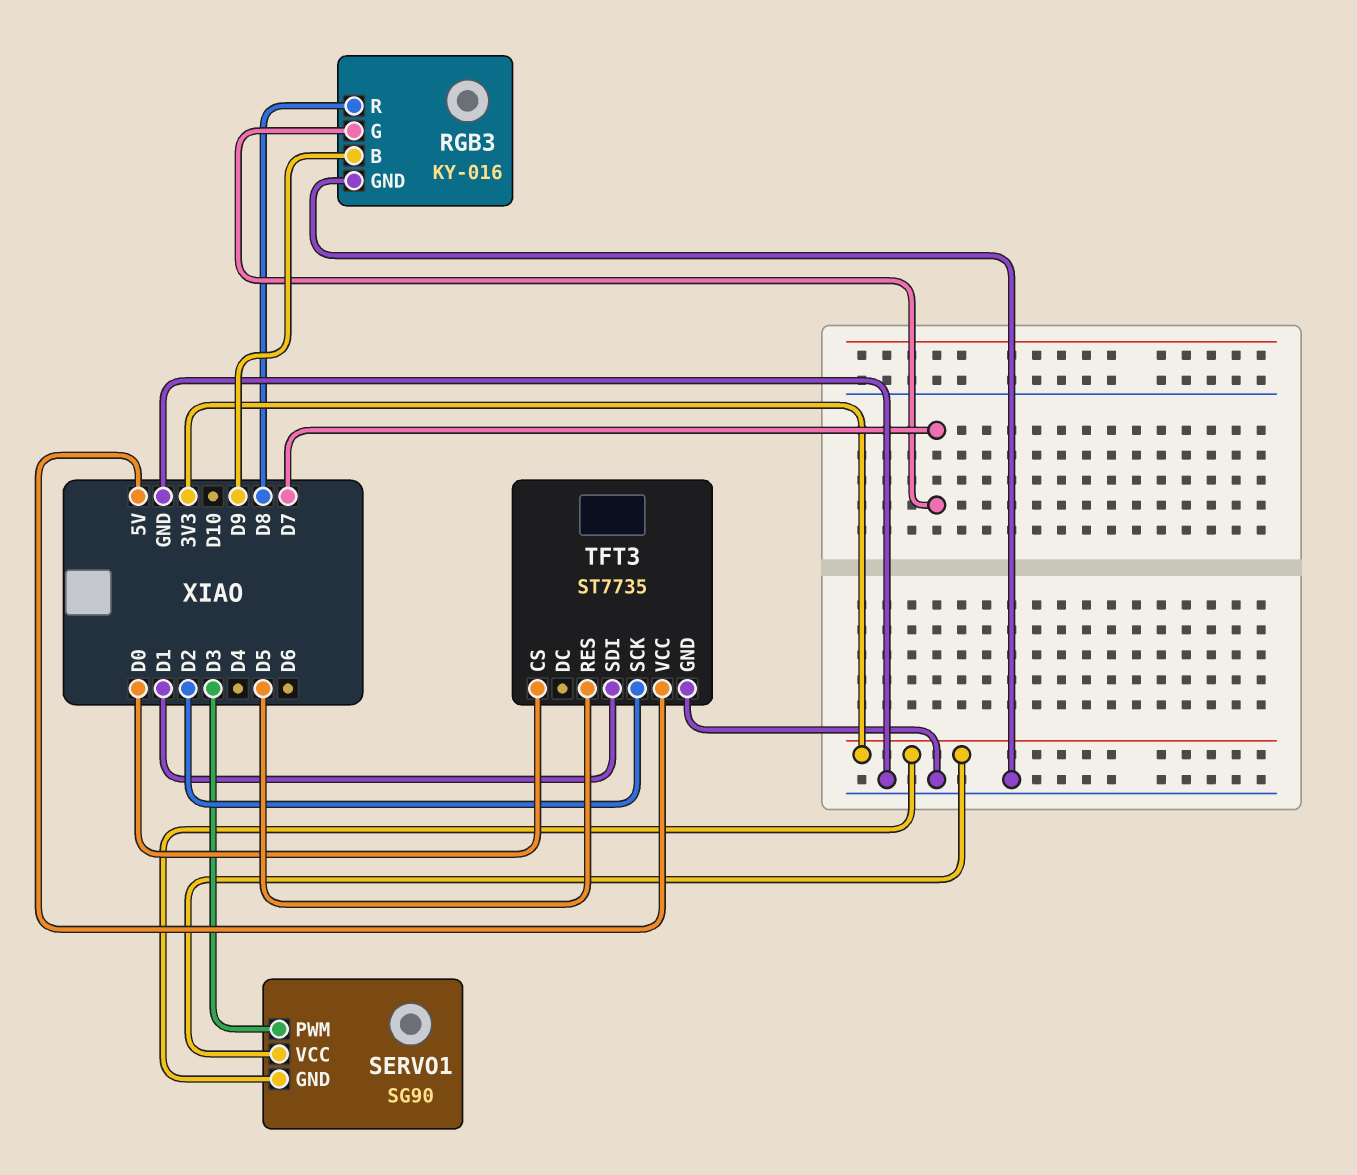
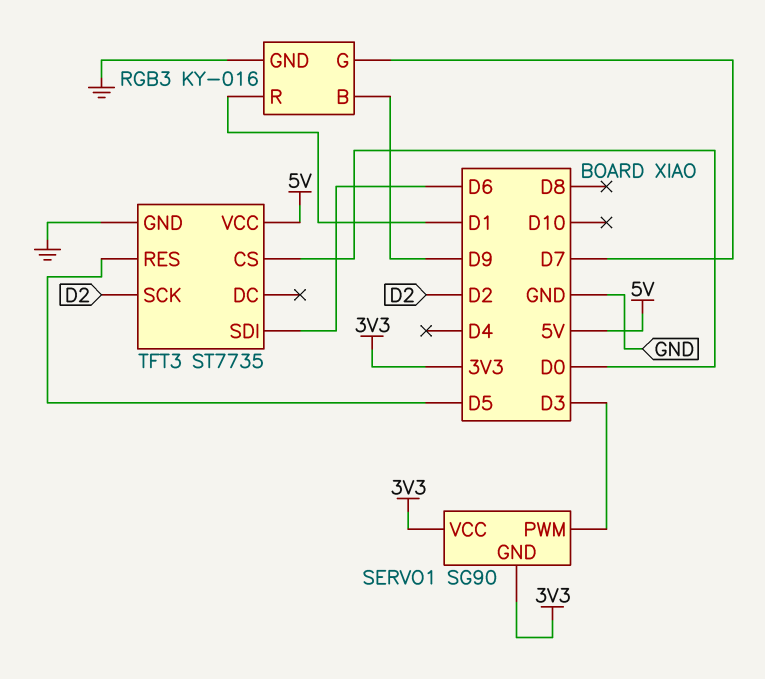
RGB3 pin R: D8 -> D1
TFT3 pin SDI: D1 -> D6

